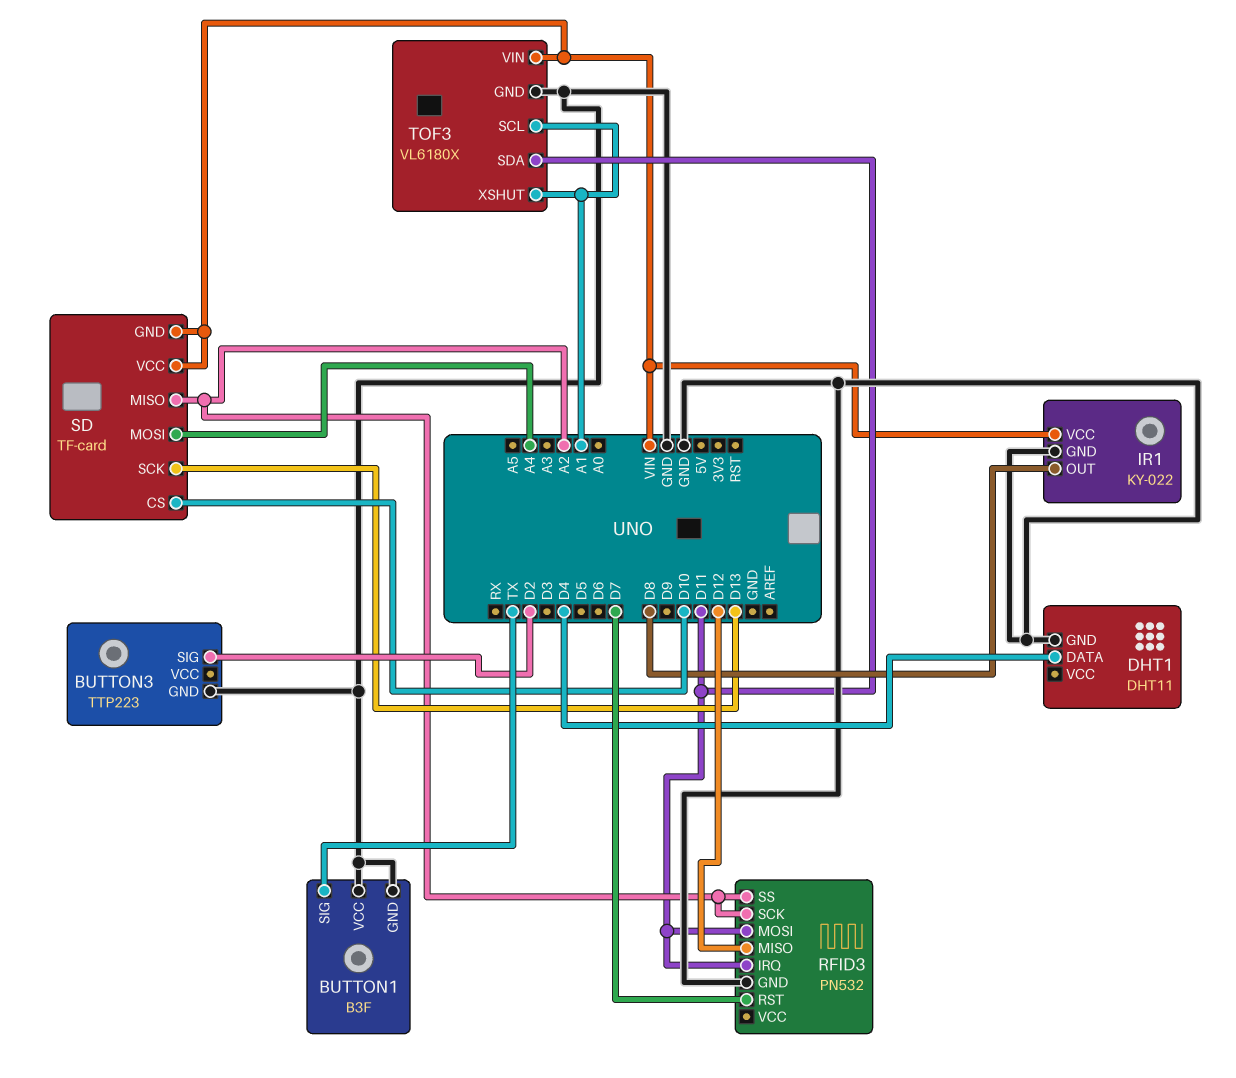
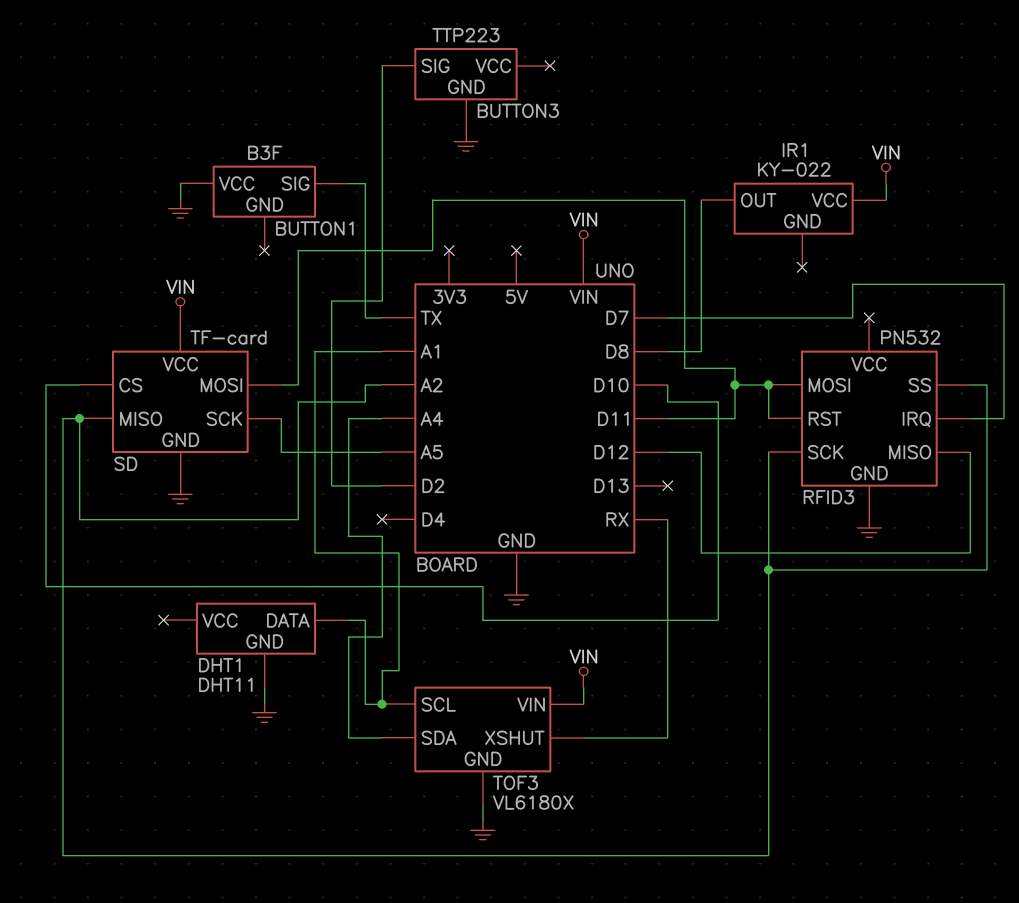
BUTTON1 pin GND: GND -> none
DHT1 pin DATA: D4 -> A1
IR1 pin GND: GND -> none
RFID3 pin IRQ: D11 -> D7
RFID3 pin RST: D7 -> D11
SD pin GND: VIN -> GND
SD pin MOSI: A4 -> D11
SD pin SCK: D13 -> A5
TOF3 pin SDA: D11 -> A4
TOF3 pin XSHUT: A1 -> RX

